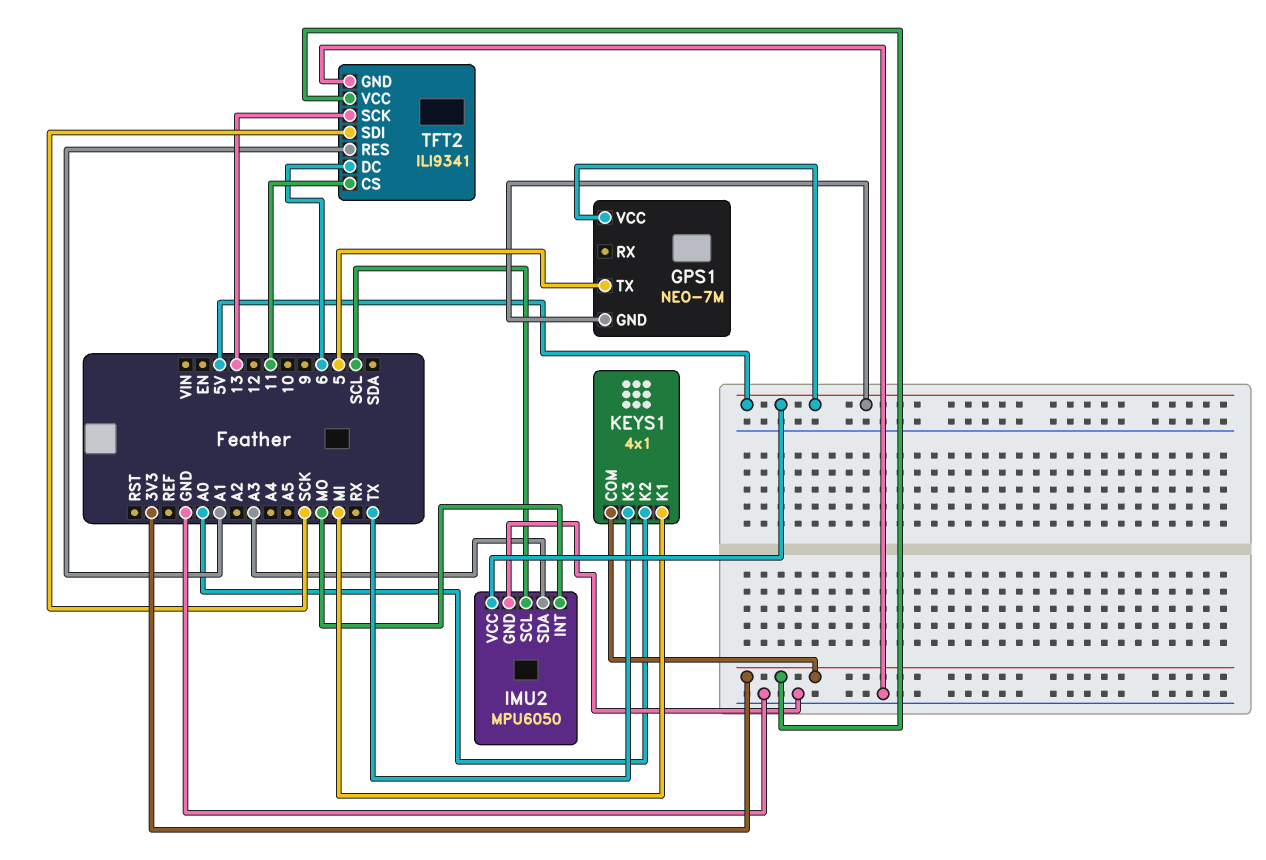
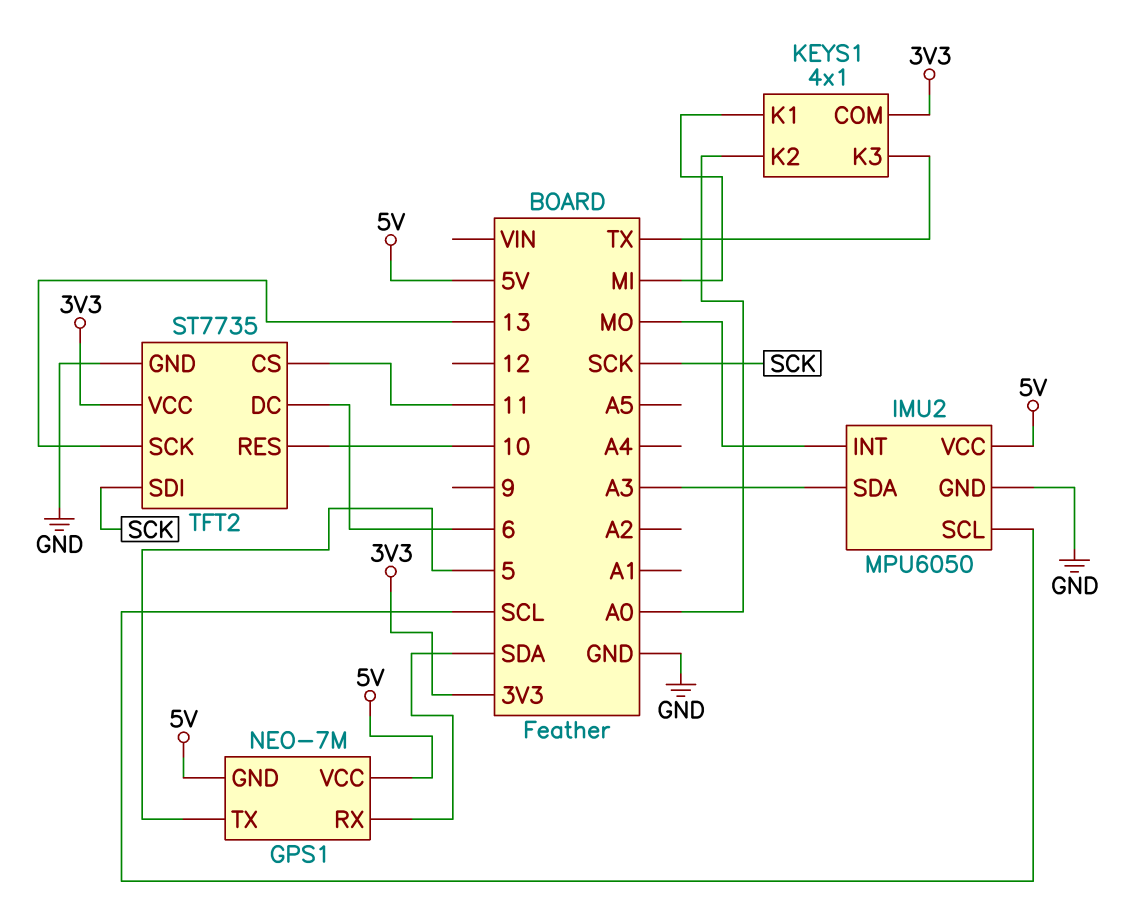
GPS1 pin RX: none -> SDA
TFT2: ILI9341 -> ST7735
TFT2 pin RES: A1 -> 10

